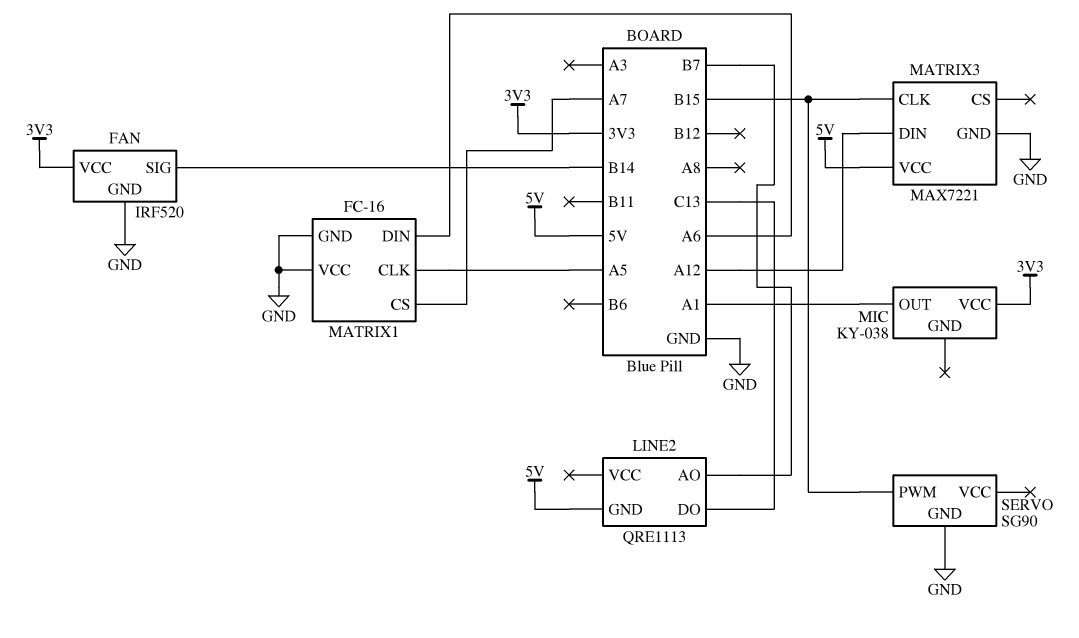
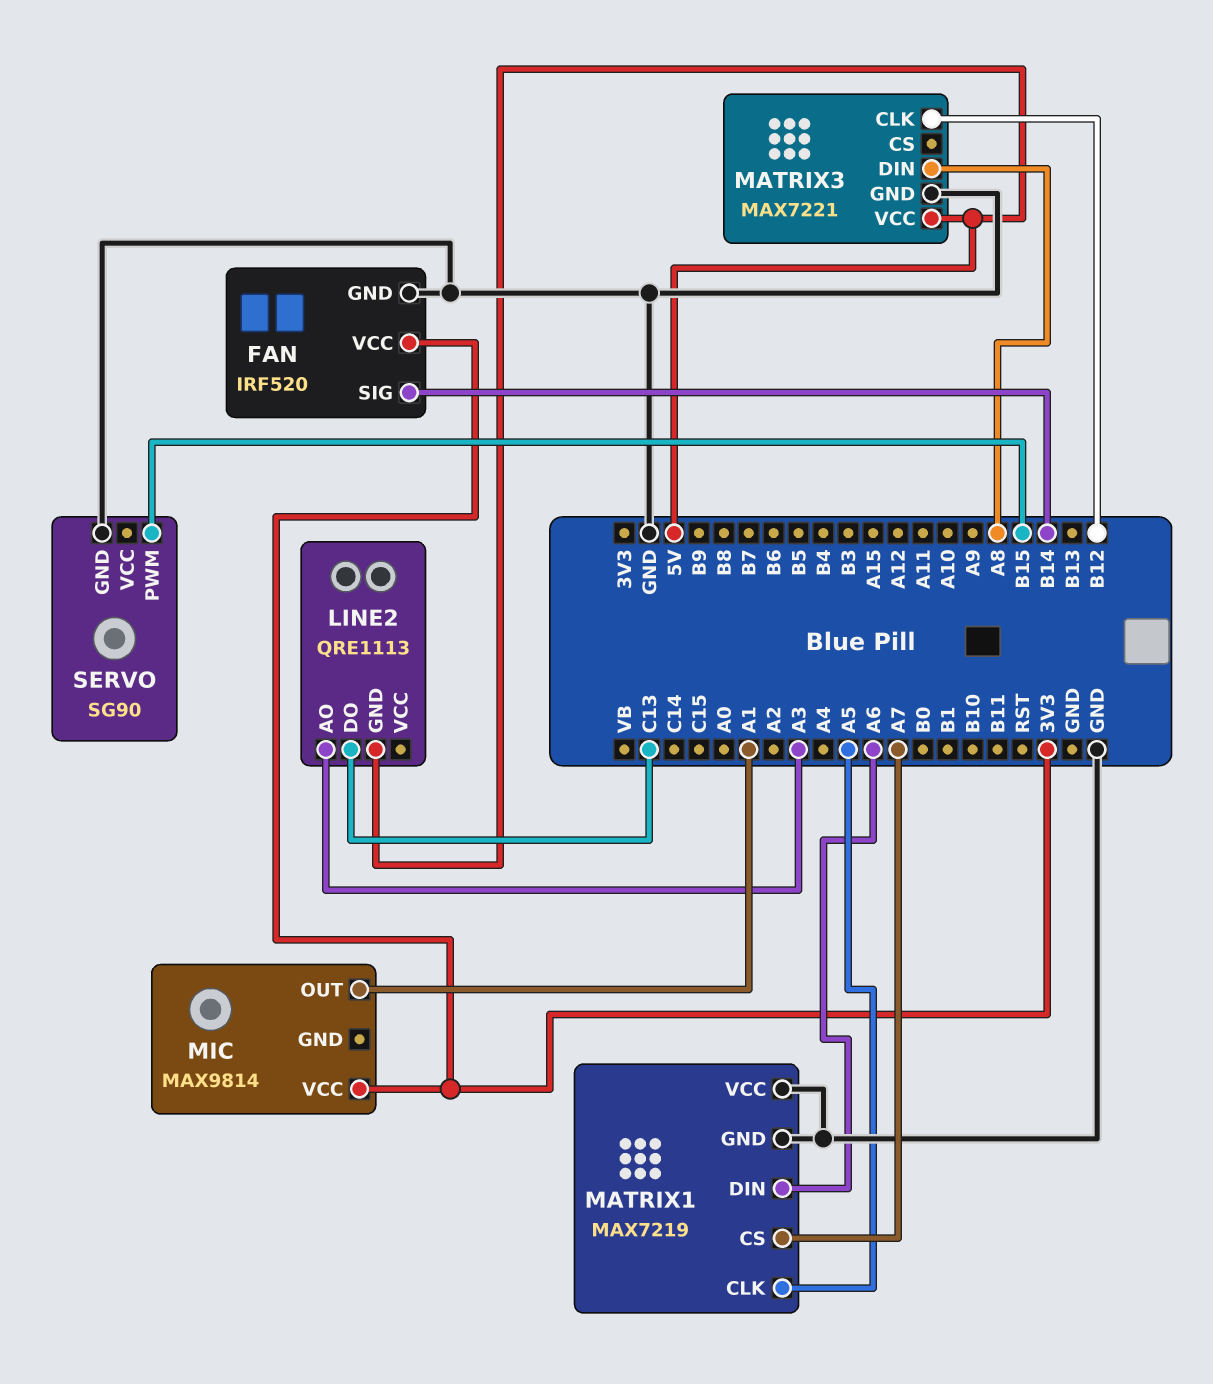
LINE2 pin AO: B7 -> A3
MATRIX1: FC-16 -> MAX7219
MATRIX3 pin CLK: B15 -> B12
MATRIX3 pin DIN: A12 -> A8
MIC: KY-038 -> MAX9814

